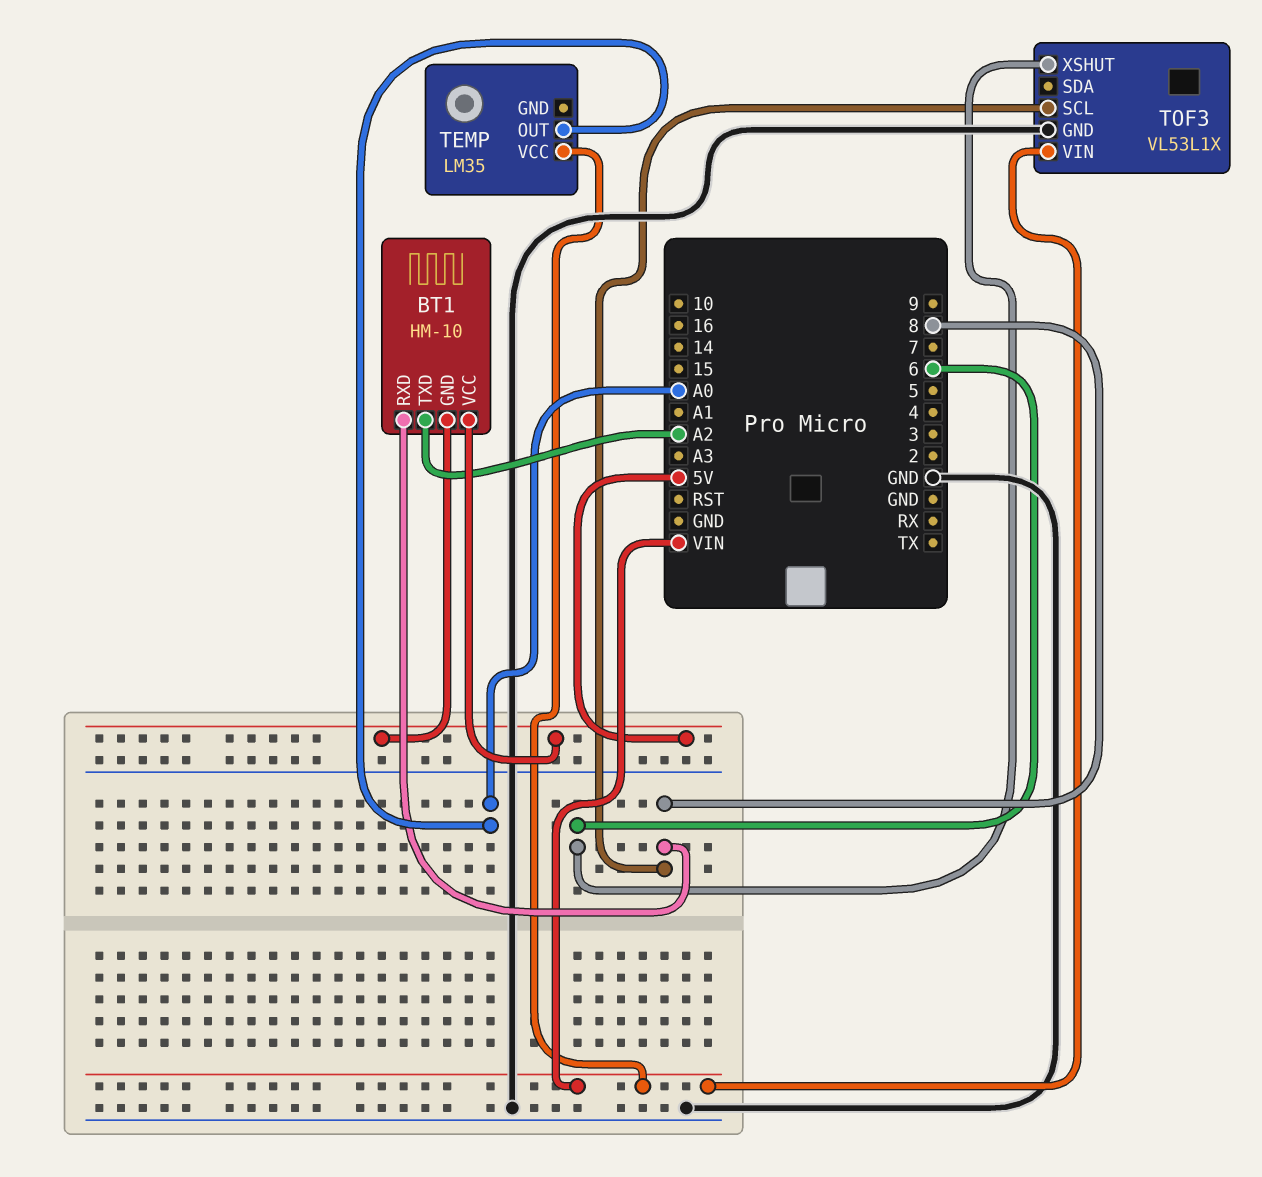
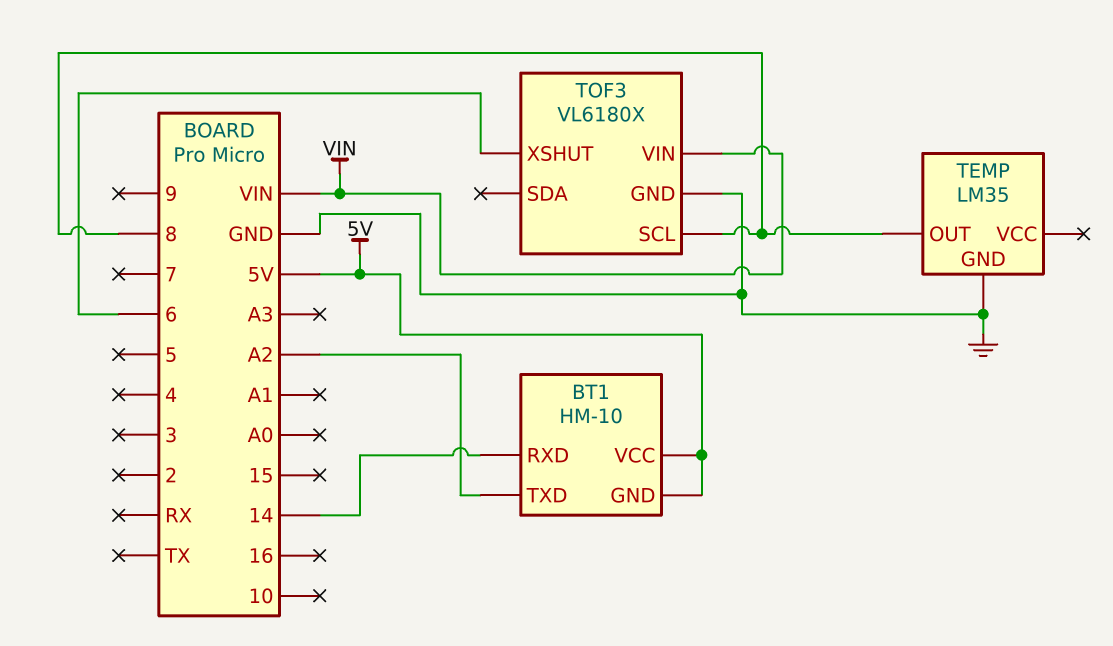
BT1 pin RXD: 8 -> 14
TEMP pin GND: none -> GND
TEMP pin OUT: A0 -> 8
TEMP pin VCC: VIN -> none
TOF3: VL53L1X -> VL6180X

